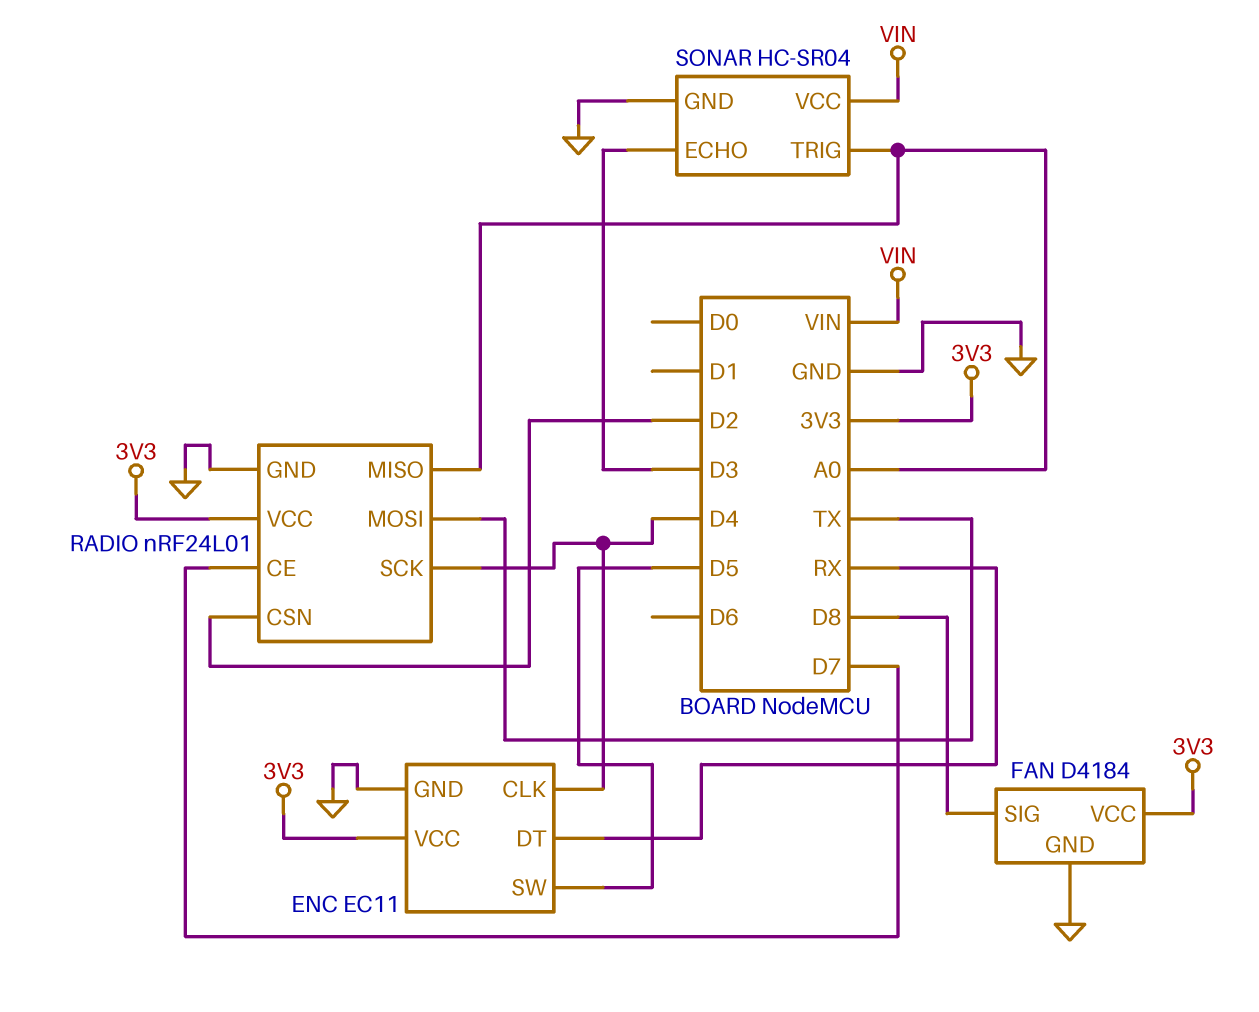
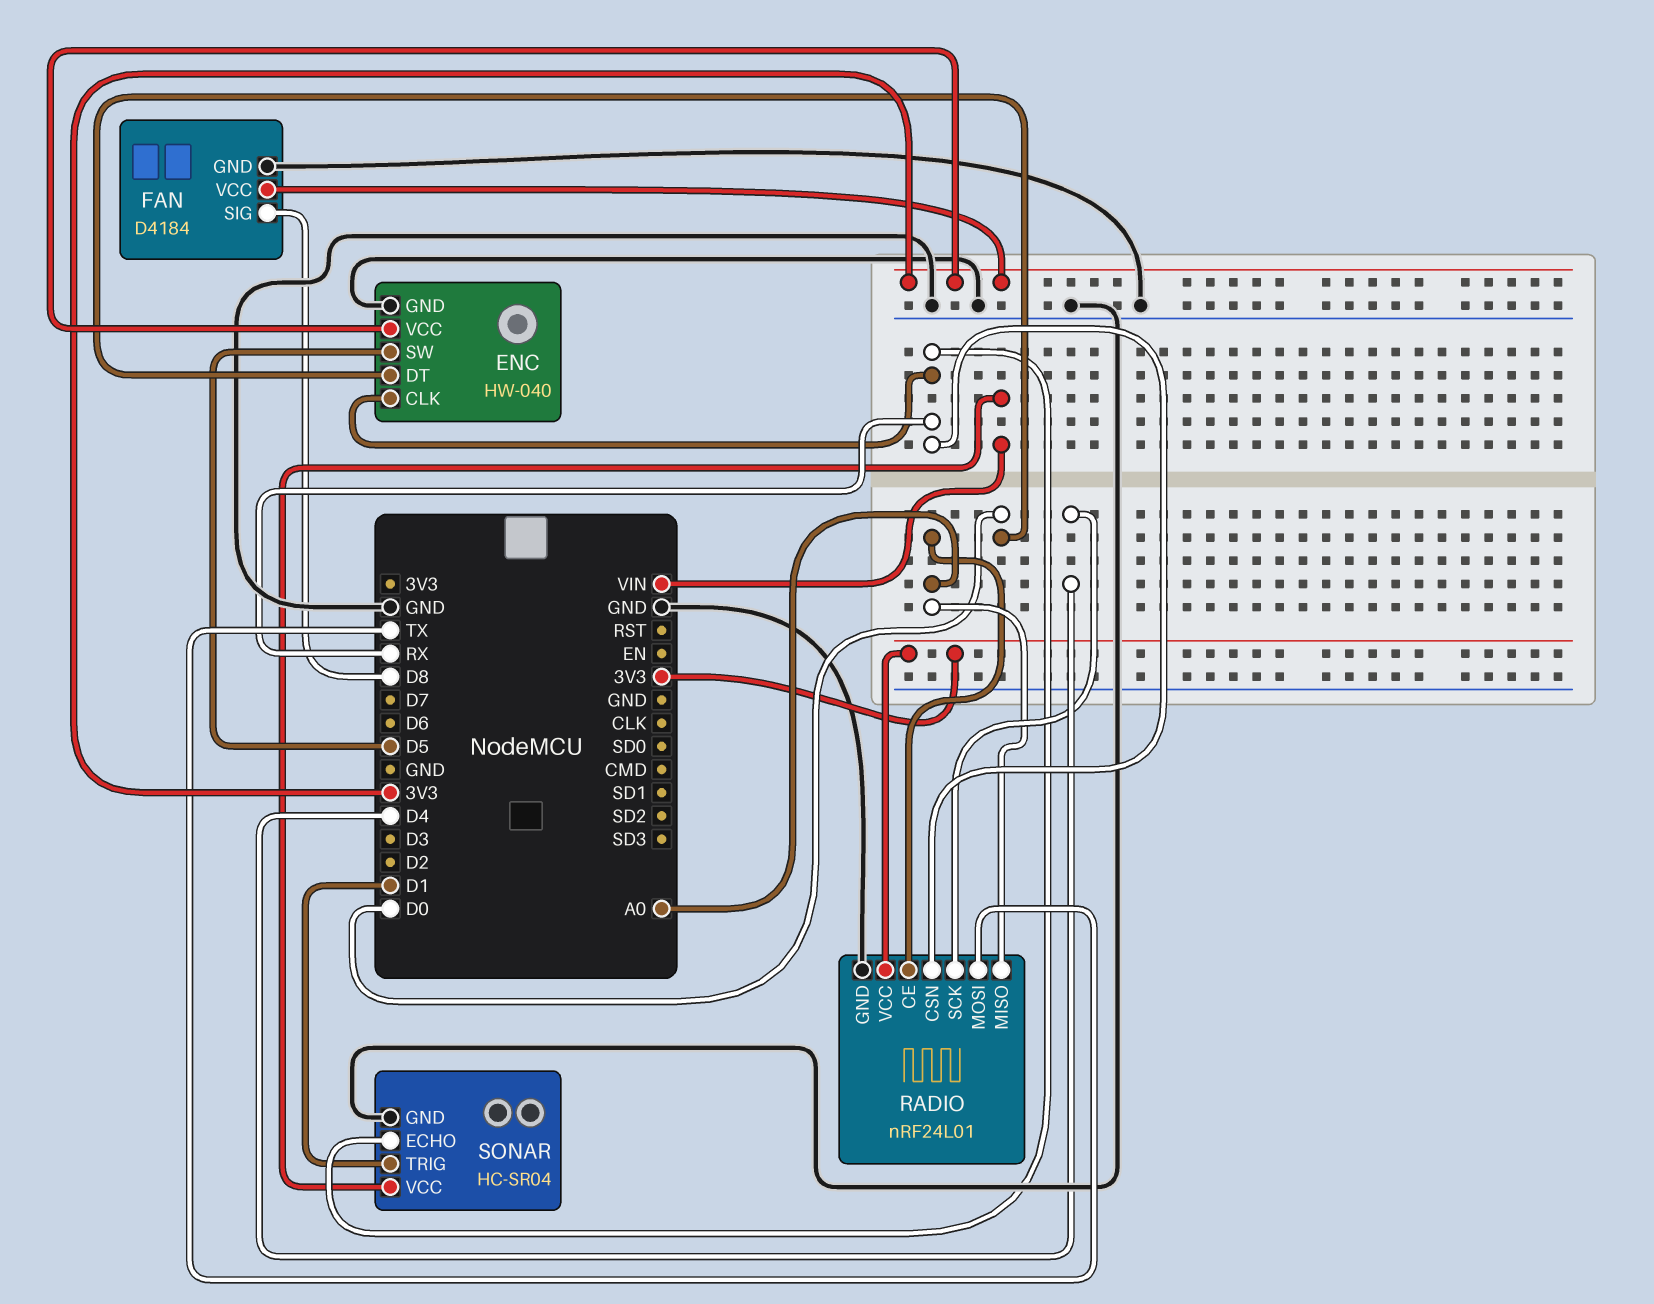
ENC: EC11 -> HW-040
ENC pin CLK: D4 -> RX
ENC pin DT: RX -> D0
RADIO pin CE: D7 -> A0
RADIO pin CSN: D2 -> RX
SONAR pin ECHO: D3 -> RX
SONAR pin TRIG: A0 -> D1

